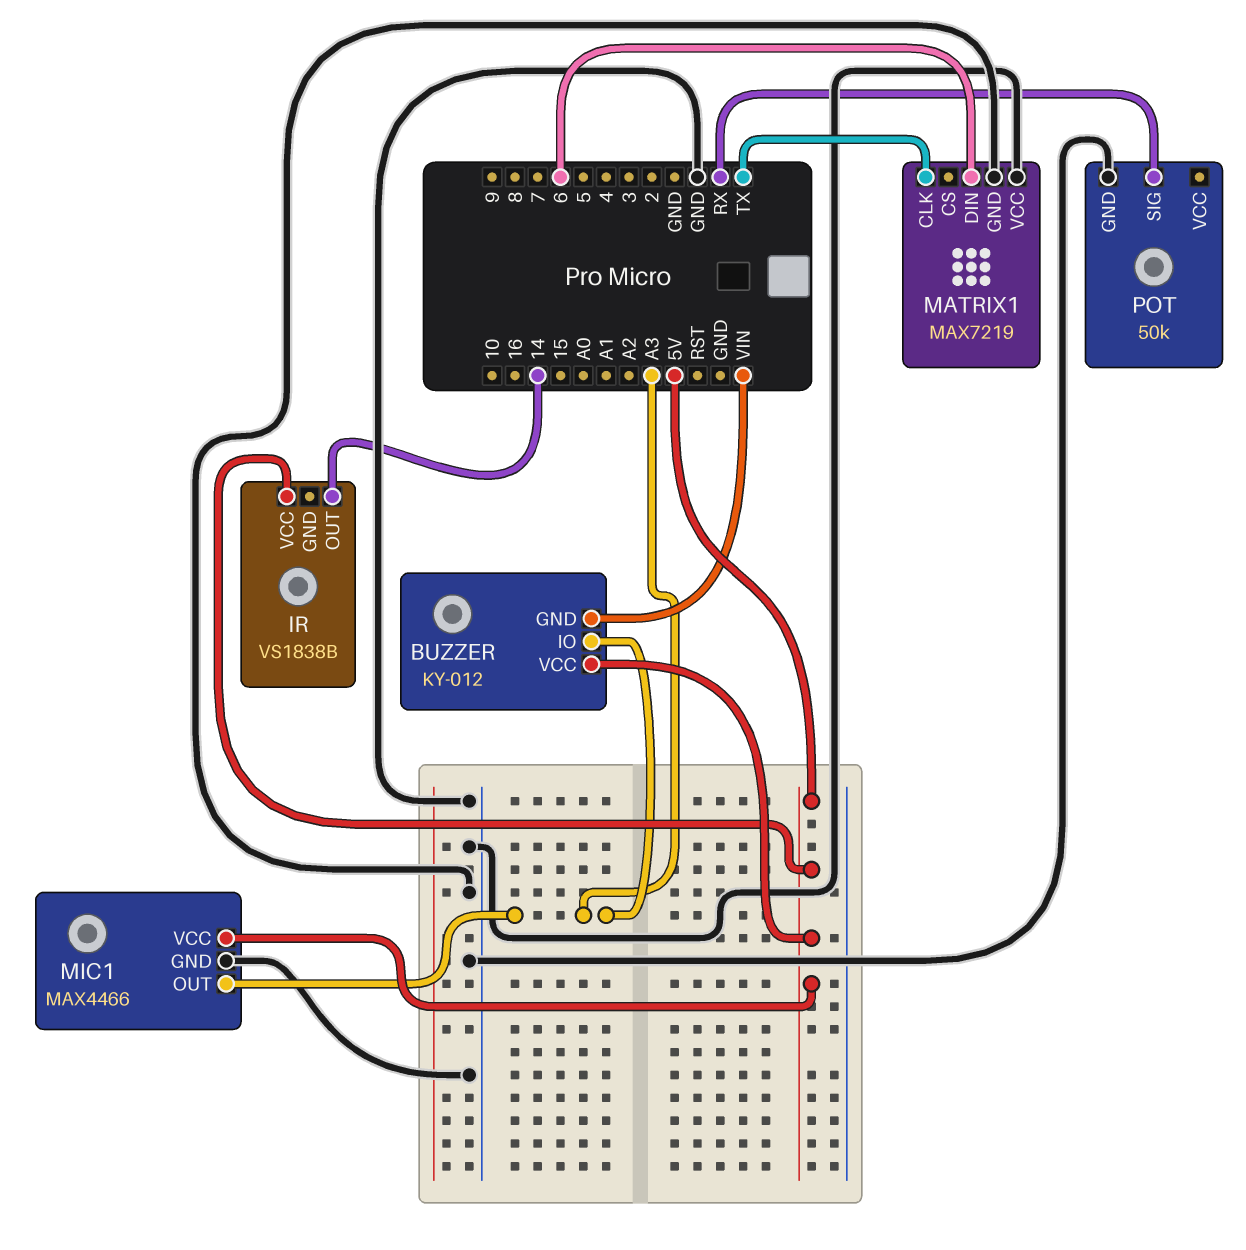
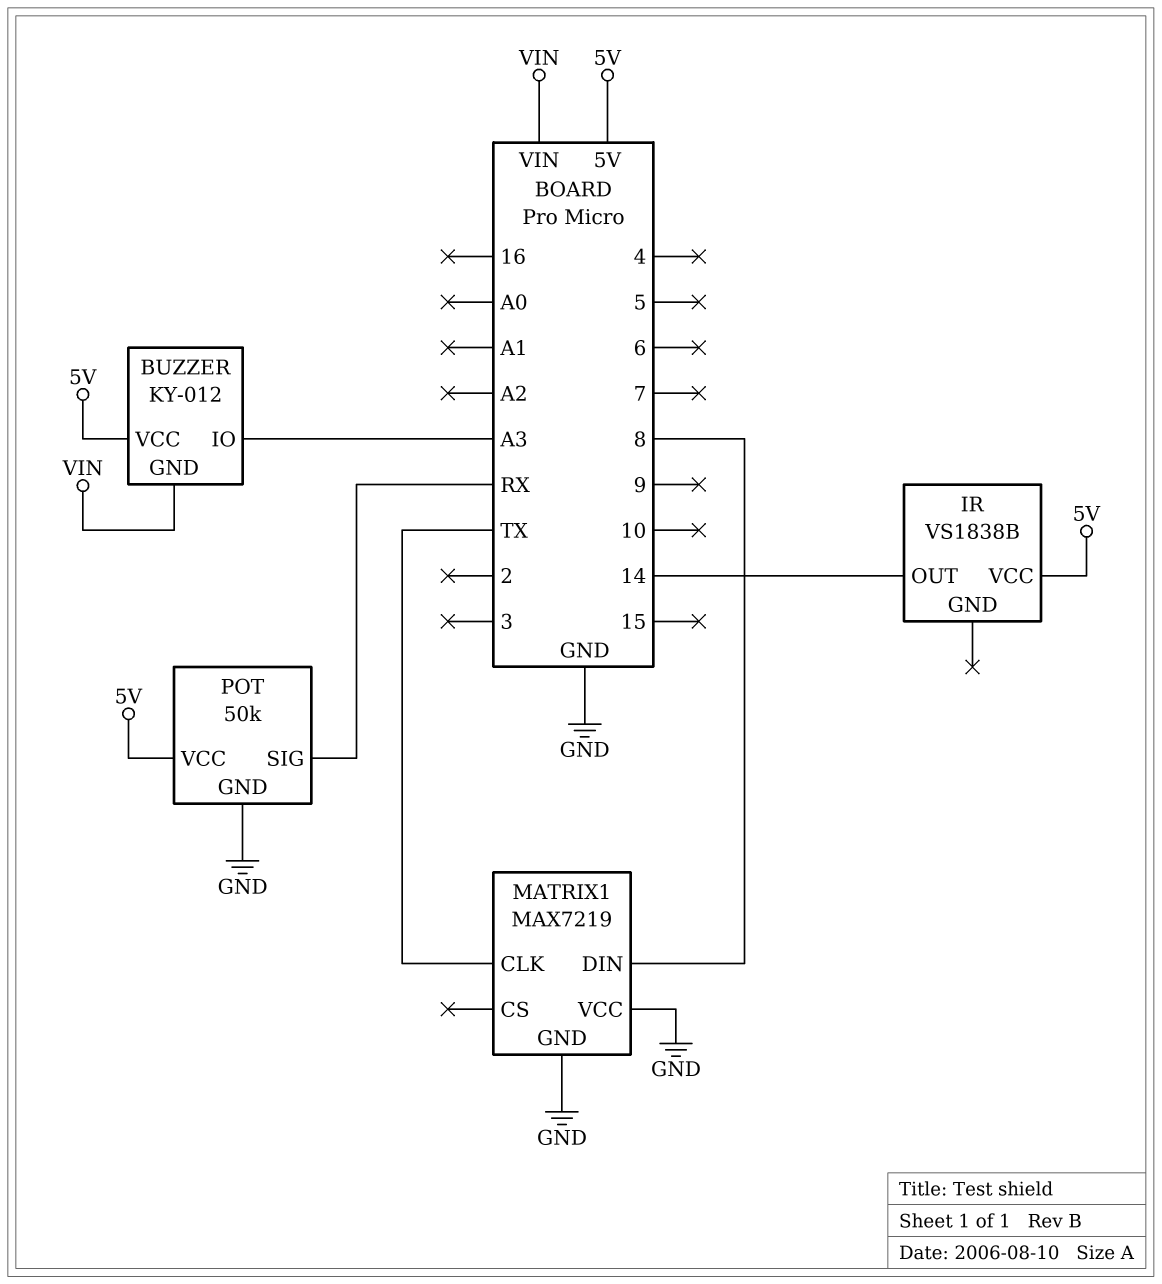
MATRIX1 pin DIN: 6 -> 8
MIC1: MAX4466 -> none
MIC1 pin GND: GND -> none
MIC1 pin OUT: A3 -> none
MIC1 pin VCC: 5V -> none
POT pin VCC: none -> 5V

